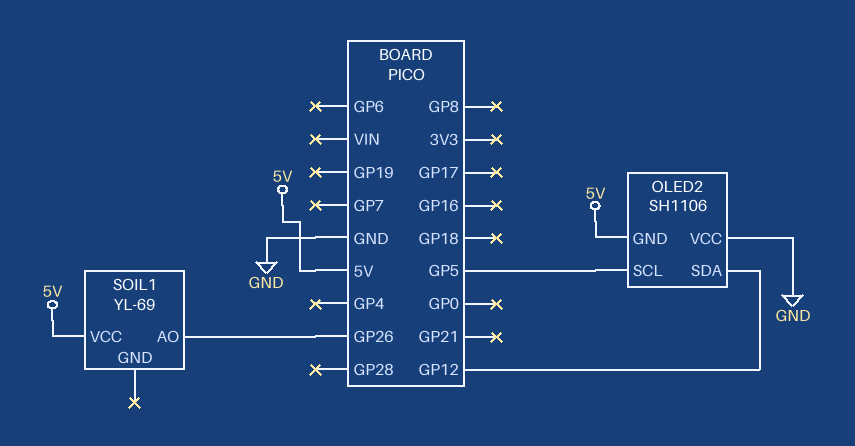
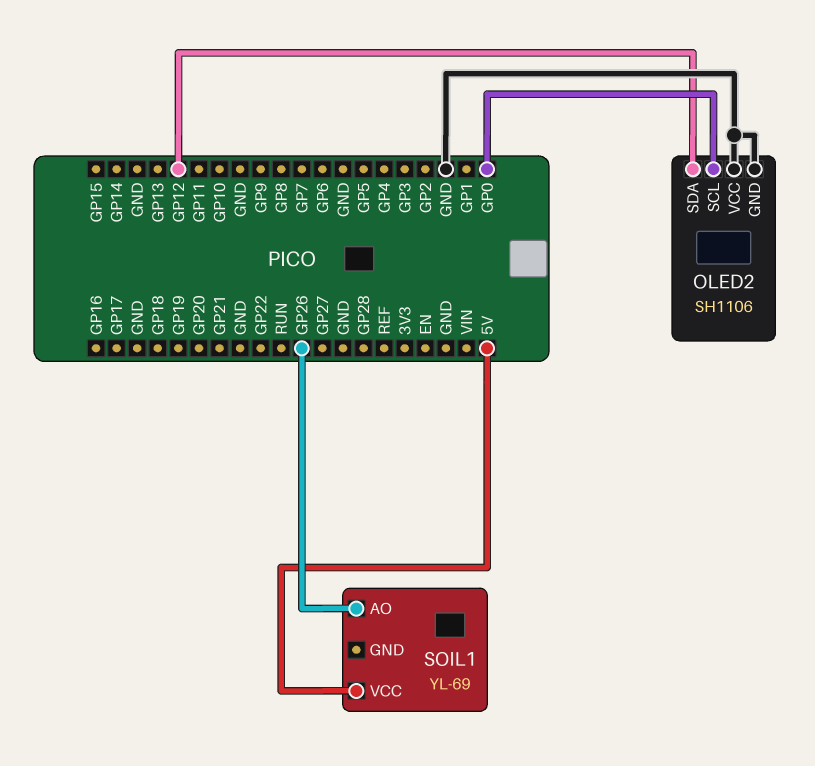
OLED2 pin GND: 5V -> GND
OLED2 pin SCL: GP5 -> GP0

